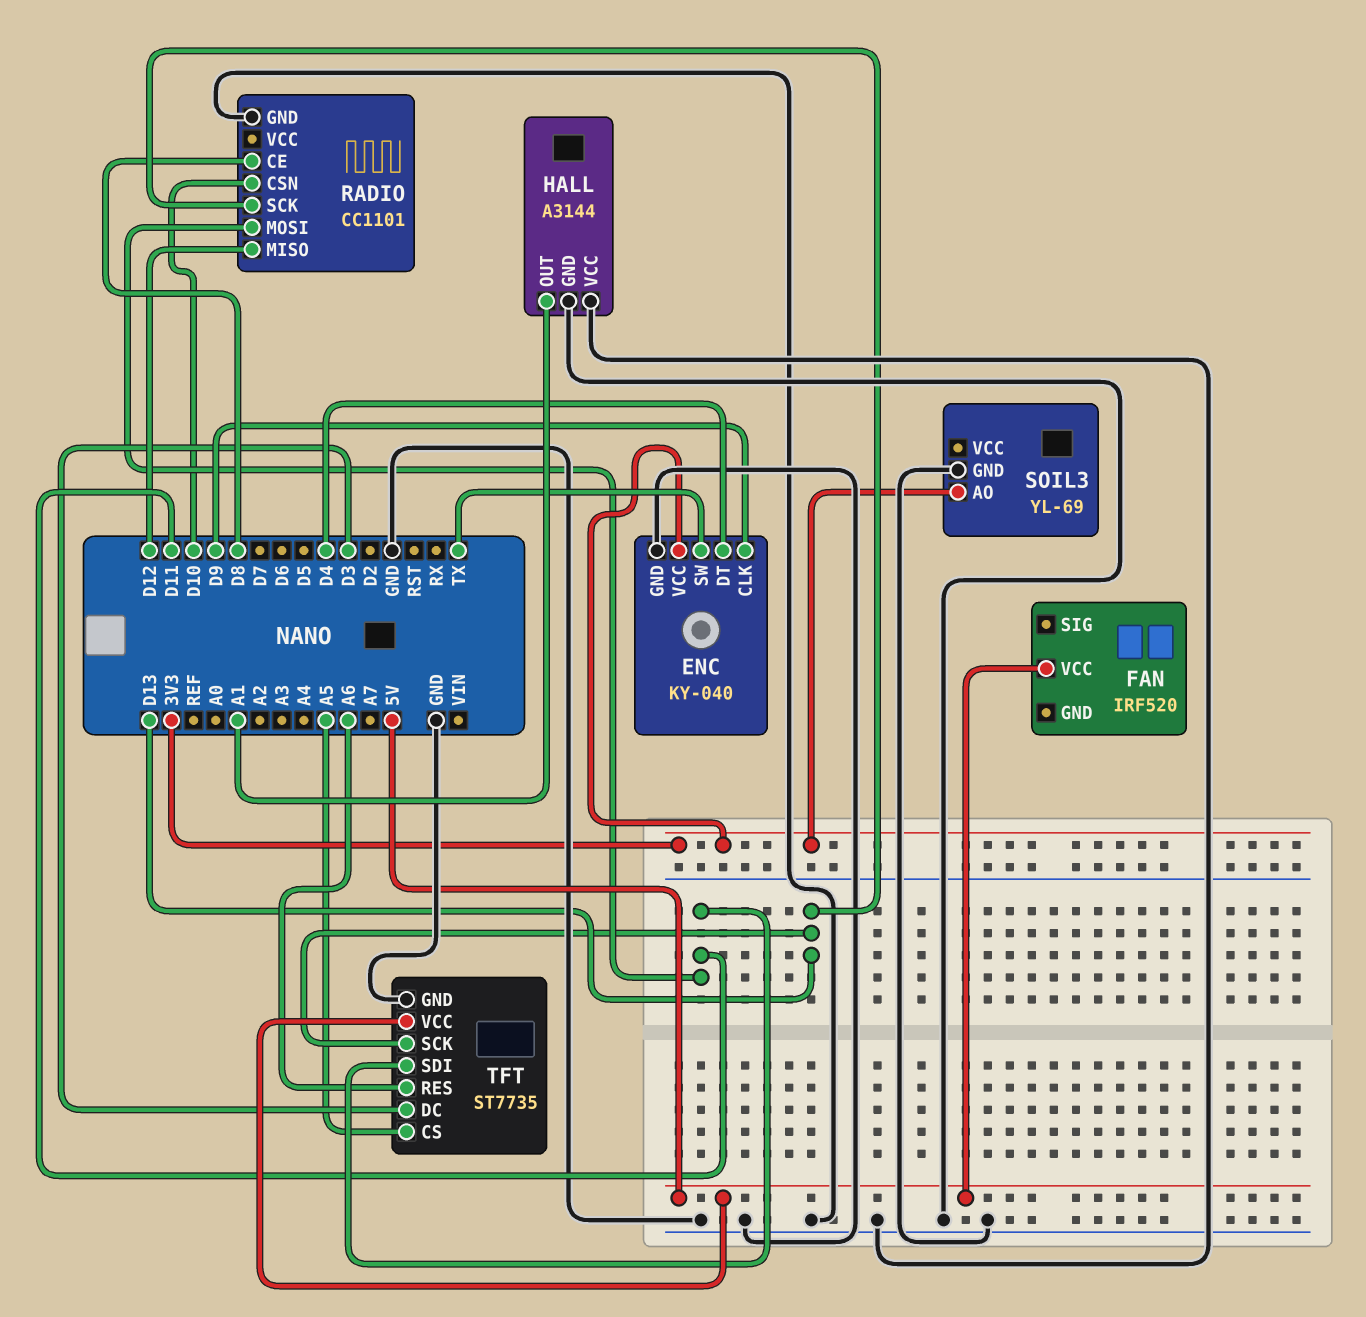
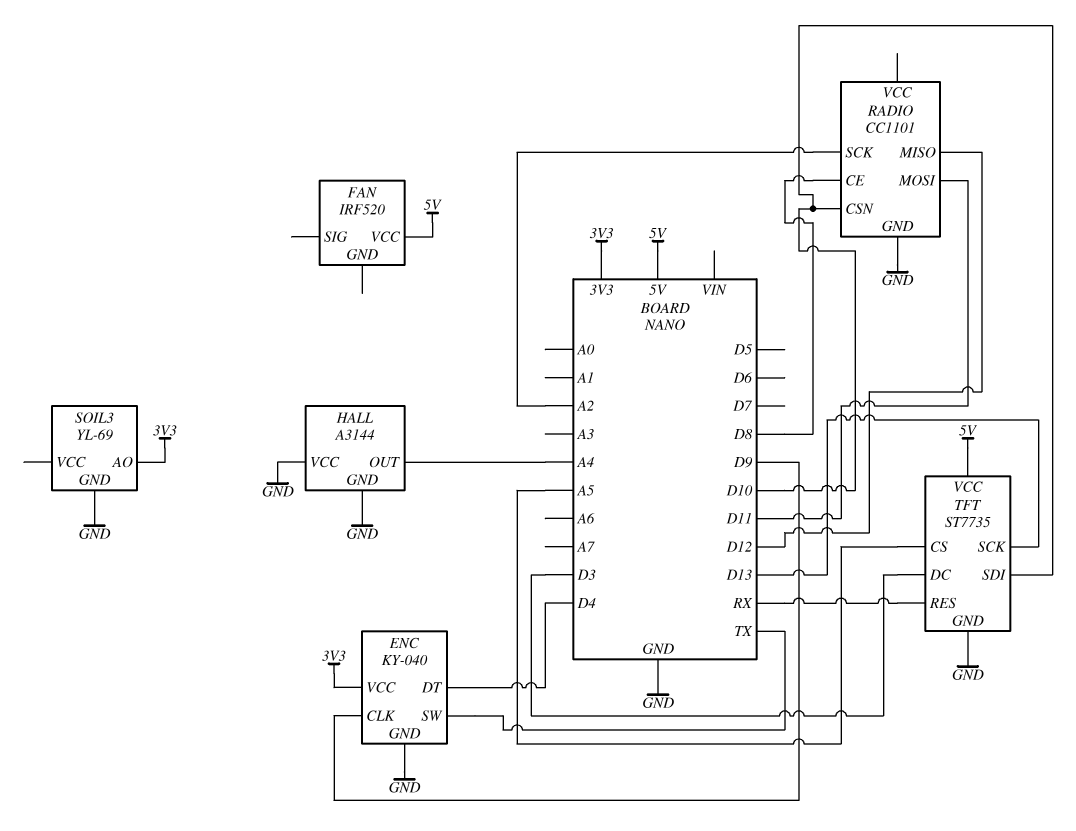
HALL pin OUT: A1 -> A4
RADIO pin SCK: D13 -> A2
TFT pin RES: A6 -> RX
TFT pin SDI: D11 -> D10

